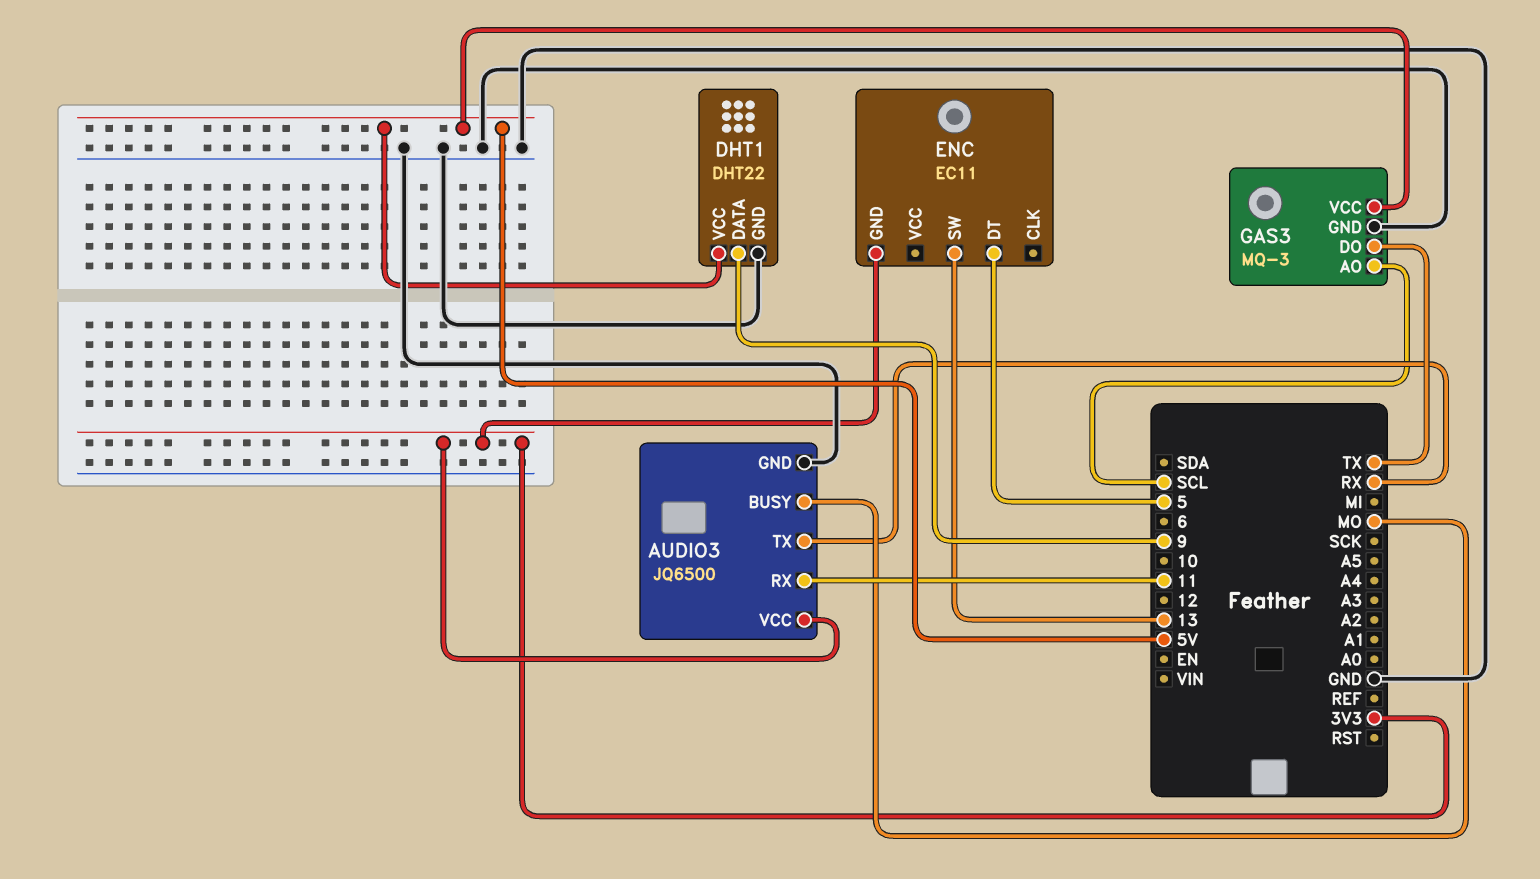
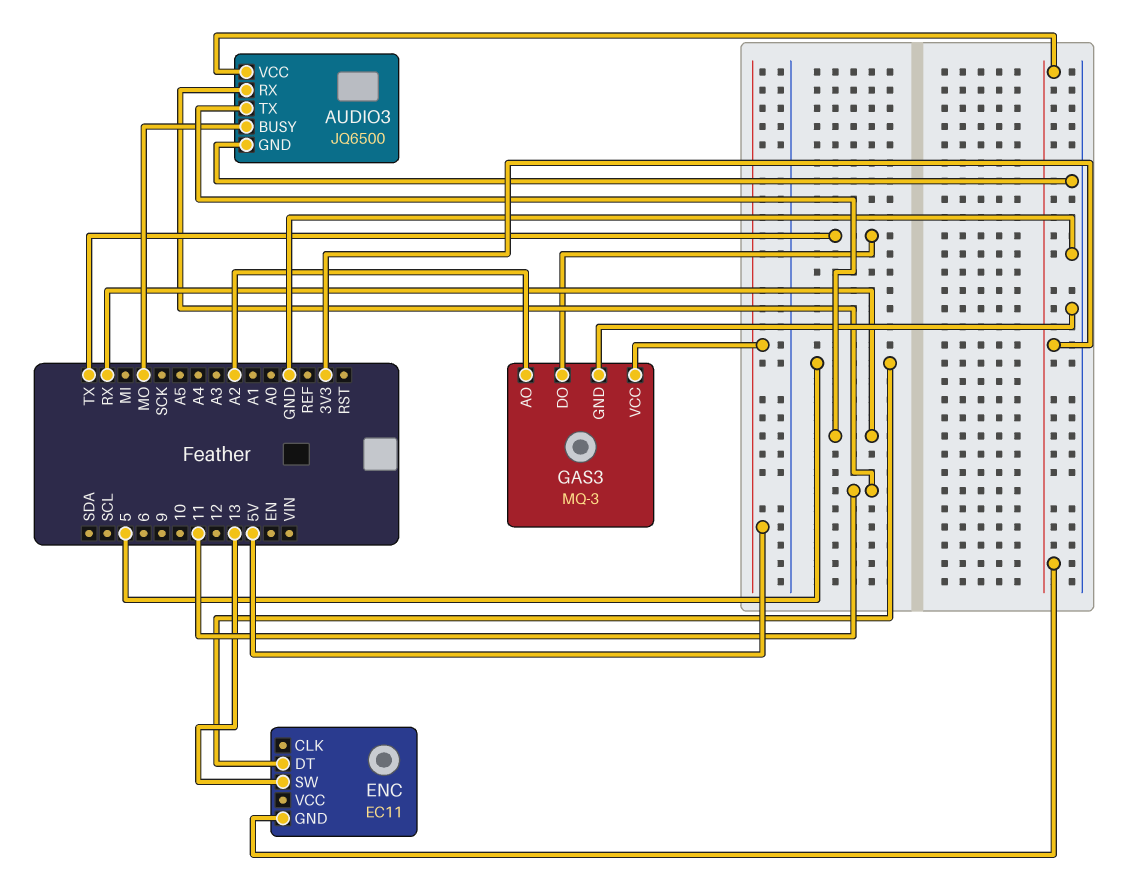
DHT1: DHT22 -> none
DHT1 pin DATA: 9 -> none
DHT1 pin GND: GND -> none
DHT1 pin VCC: 5V -> none
GAS3 pin AO: SCL -> A2

